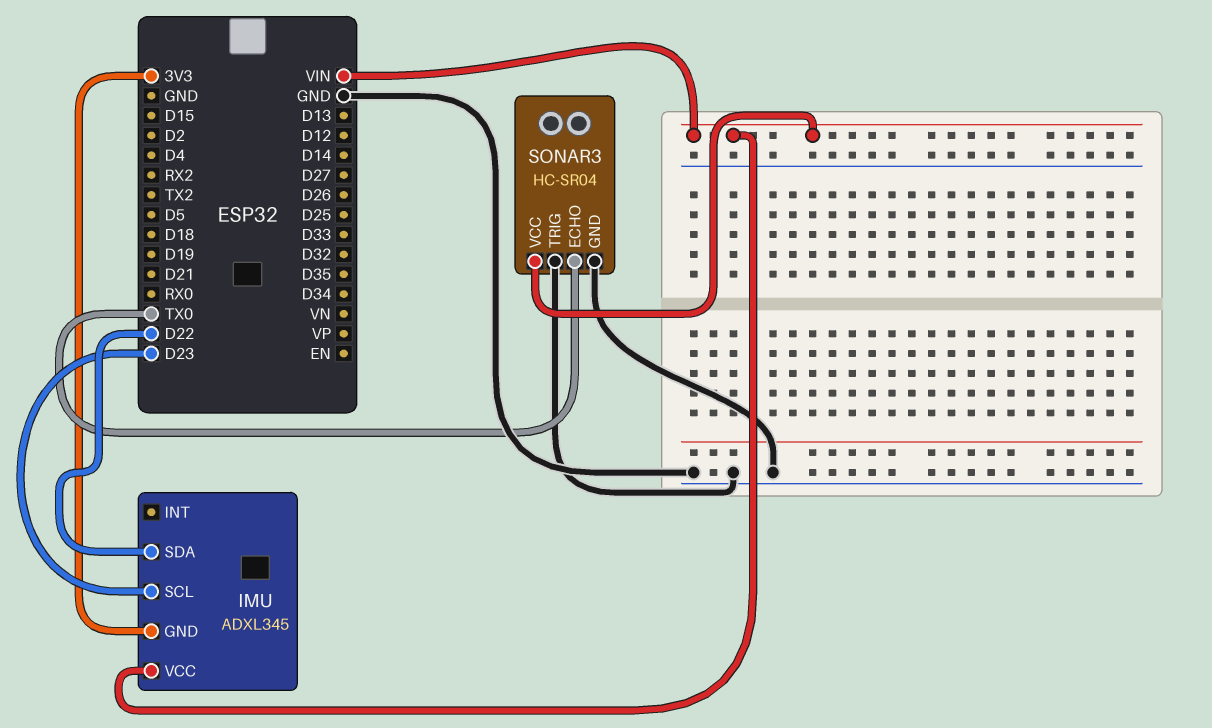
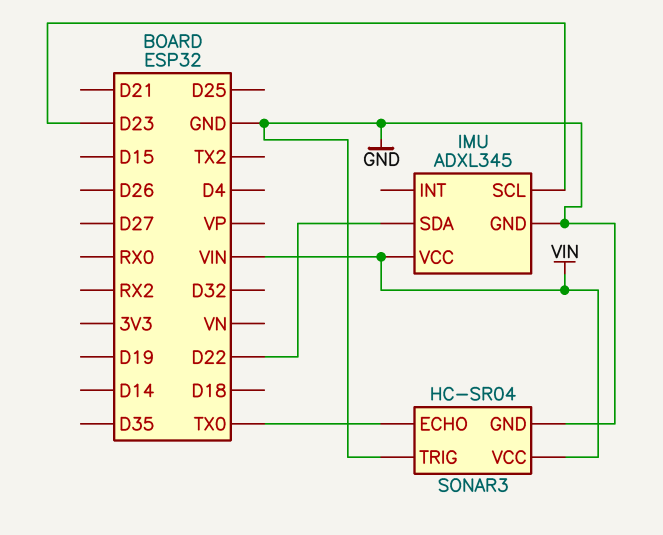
IMU pin GND: 3V3 -> GND

